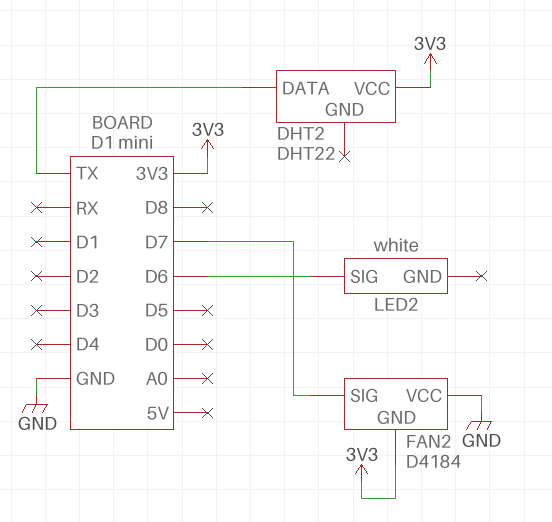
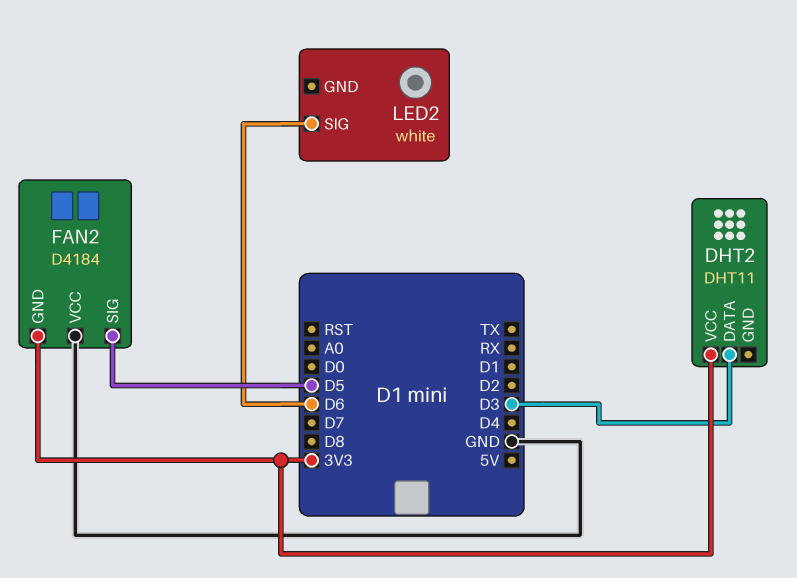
DHT2: DHT22 -> DHT11
DHT2 pin DATA: TX -> D3
FAN2 pin SIG: D7 -> D5

